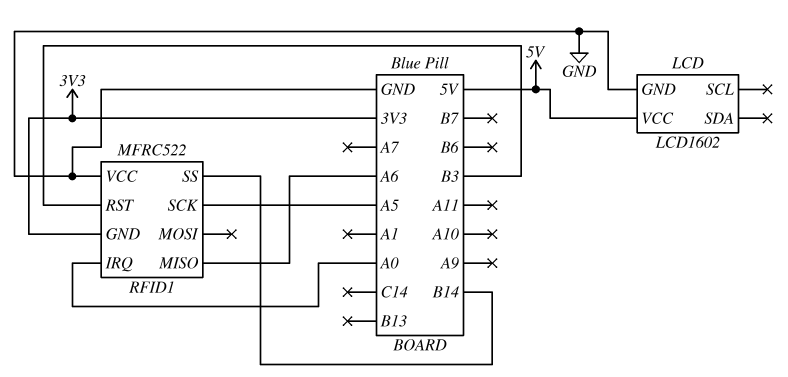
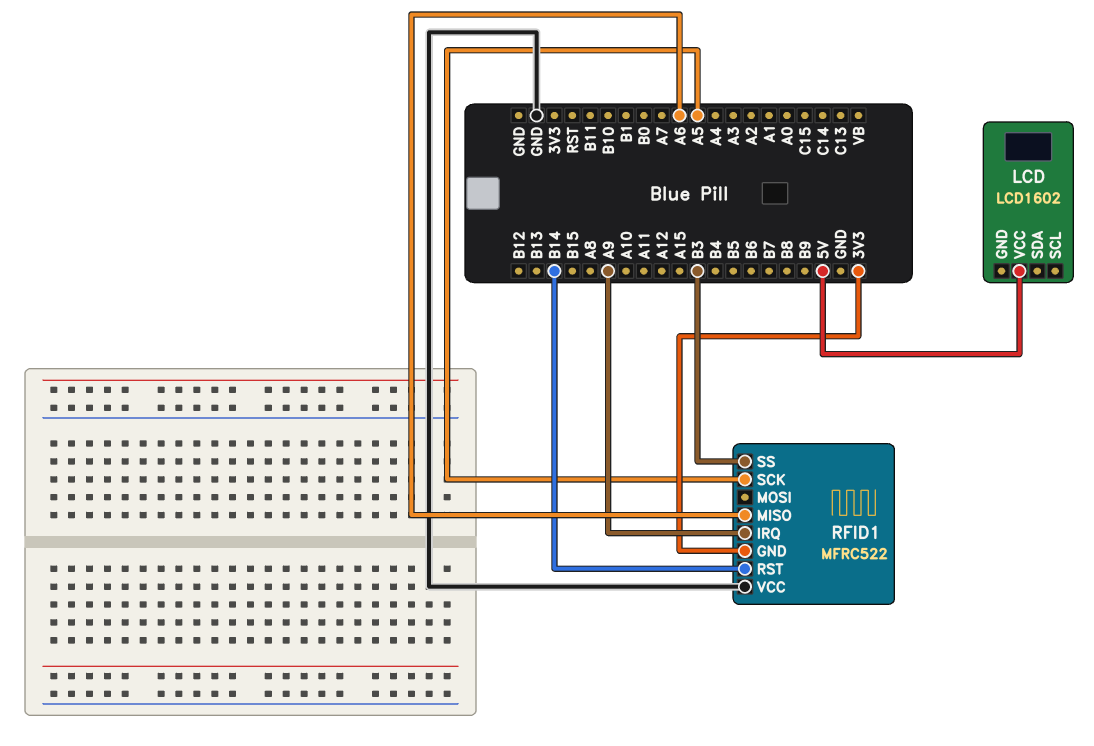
LCD pin GND: GND -> none
RFID1 pin IRQ: A0 -> A9
RFID1 pin RST: B3 -> B14
RFID1 pin SS: B14 -> B3

